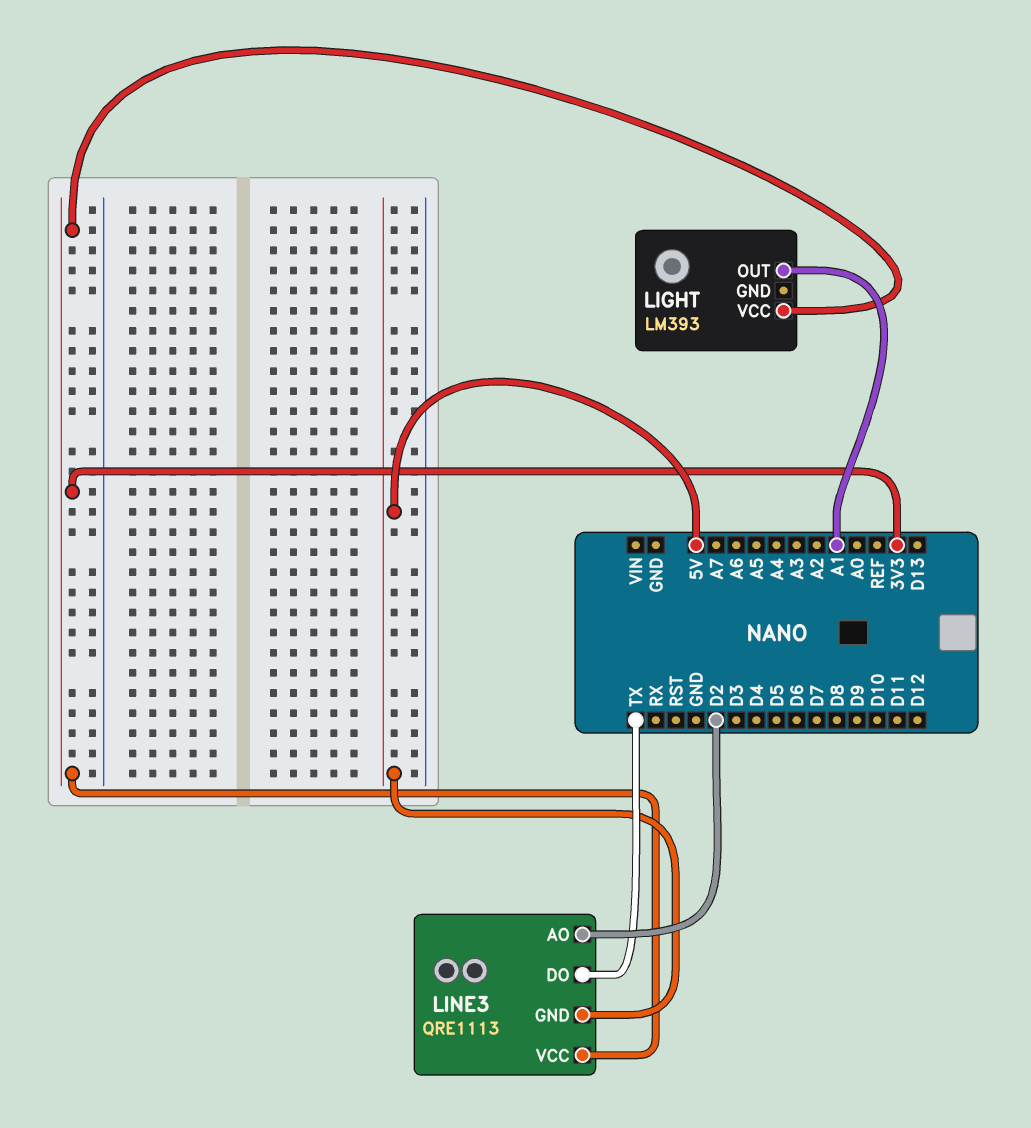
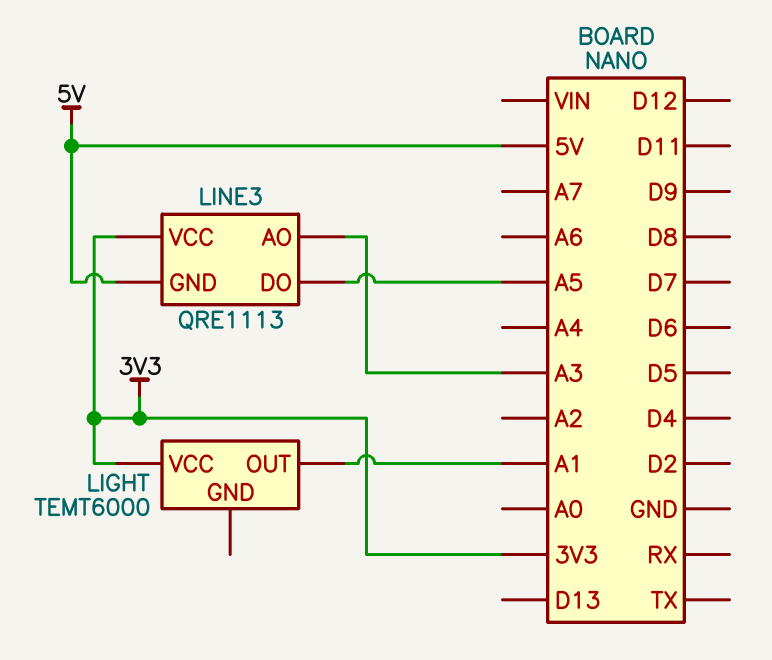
LIGHT: LM393 -> TEMT6000
LINE3 pin AO: D2 -> A3
LINE3 pin DO: TX -> A5

